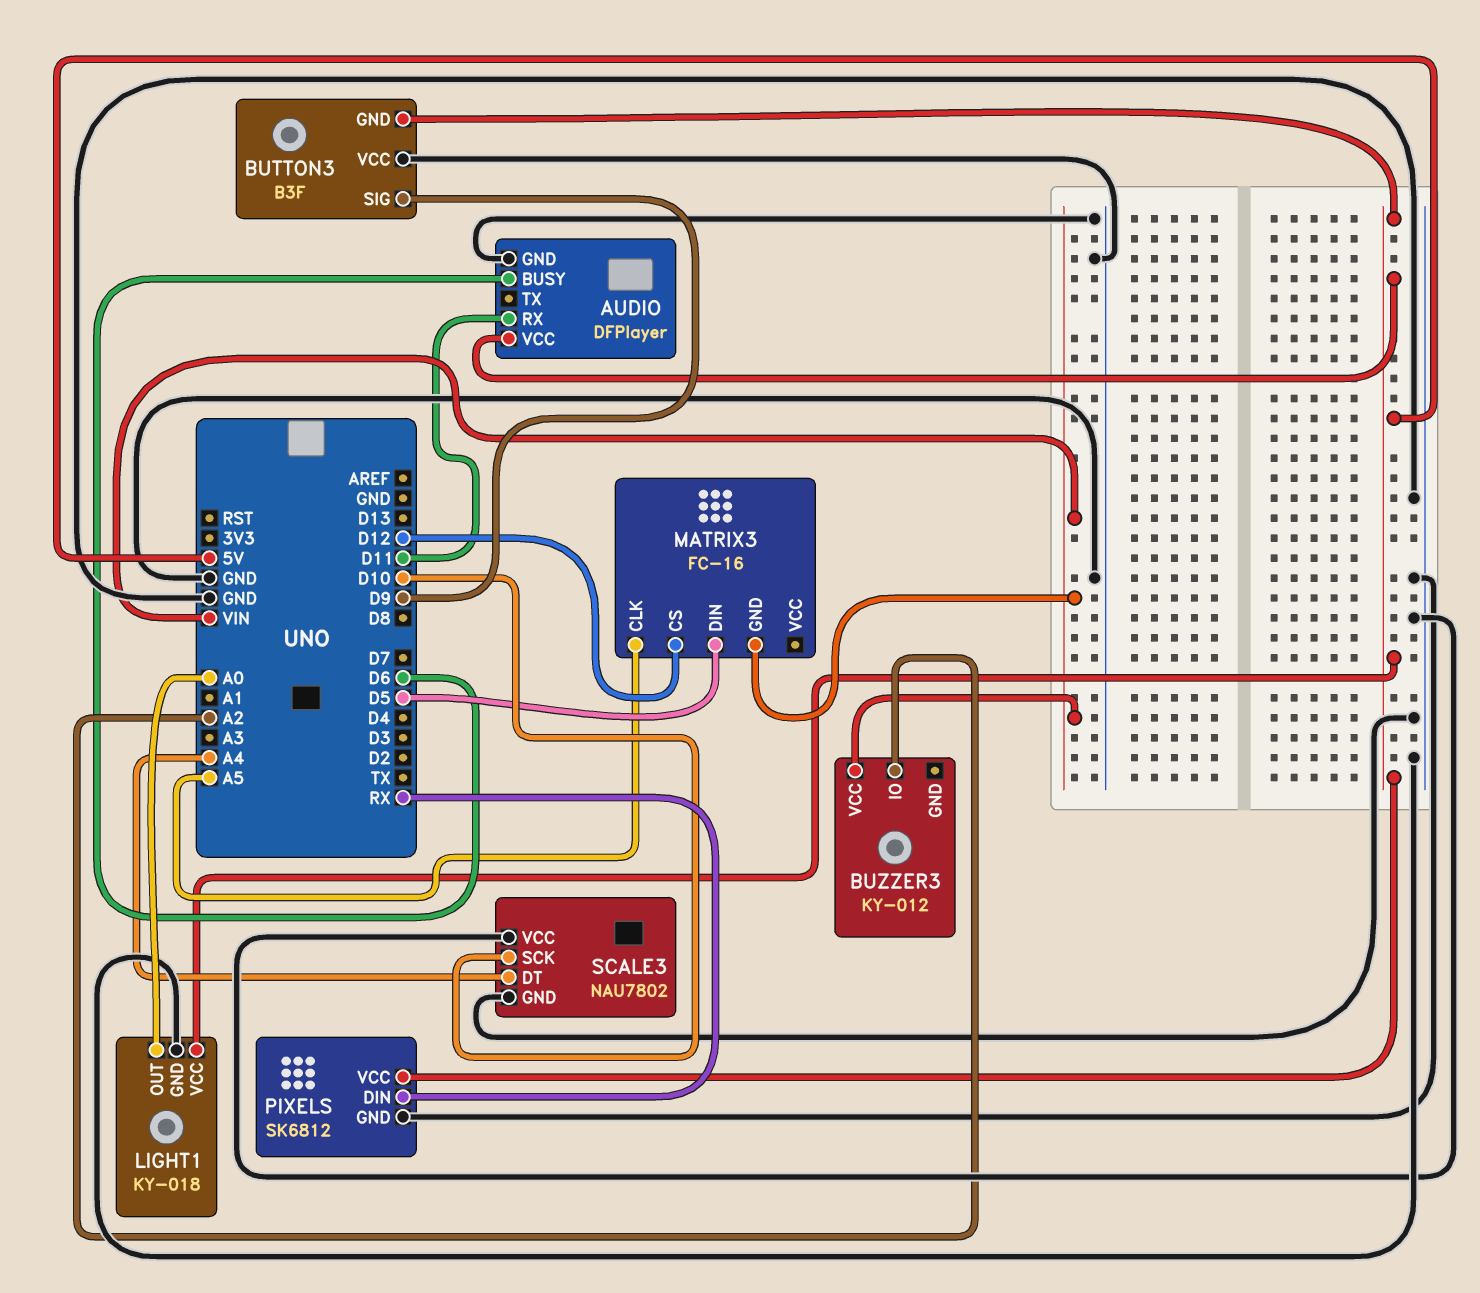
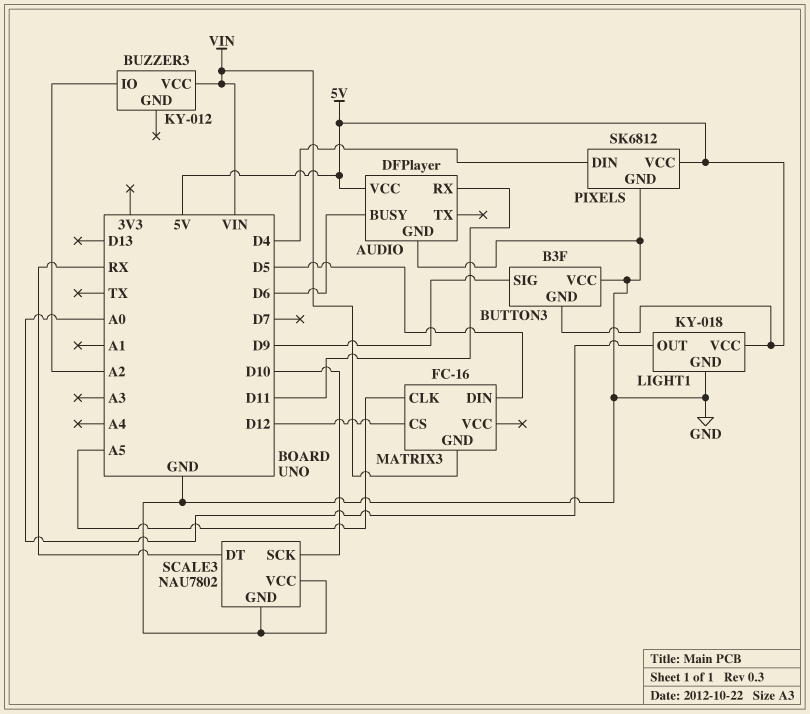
PIXELS pin DIN: RX -> D4
SCALE3 pin DT: A4 -> RX

